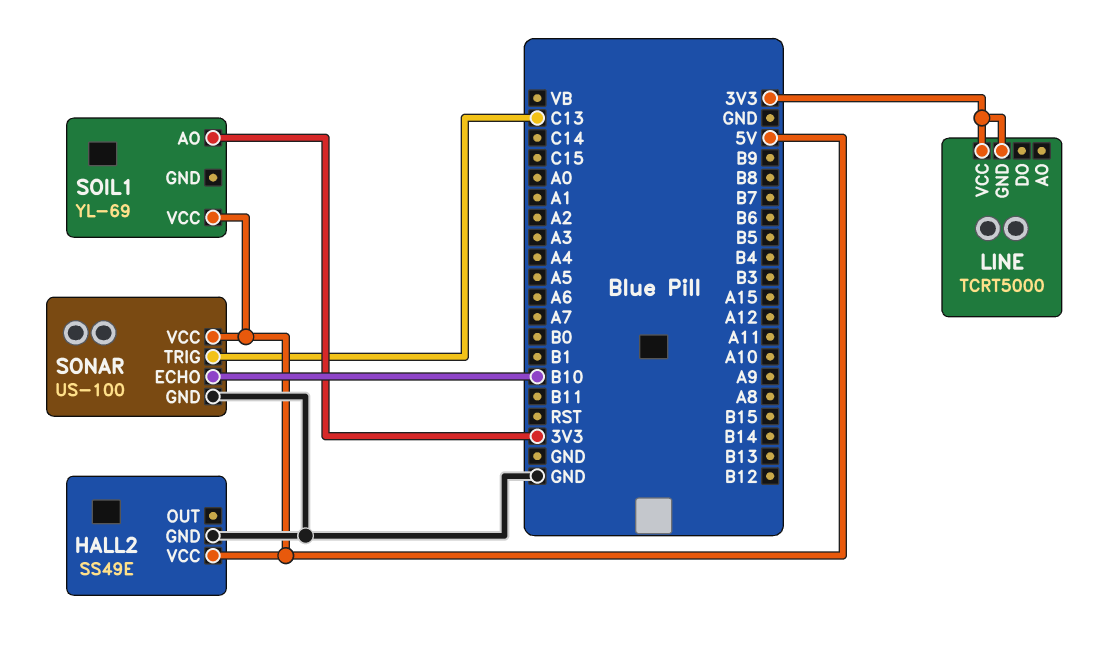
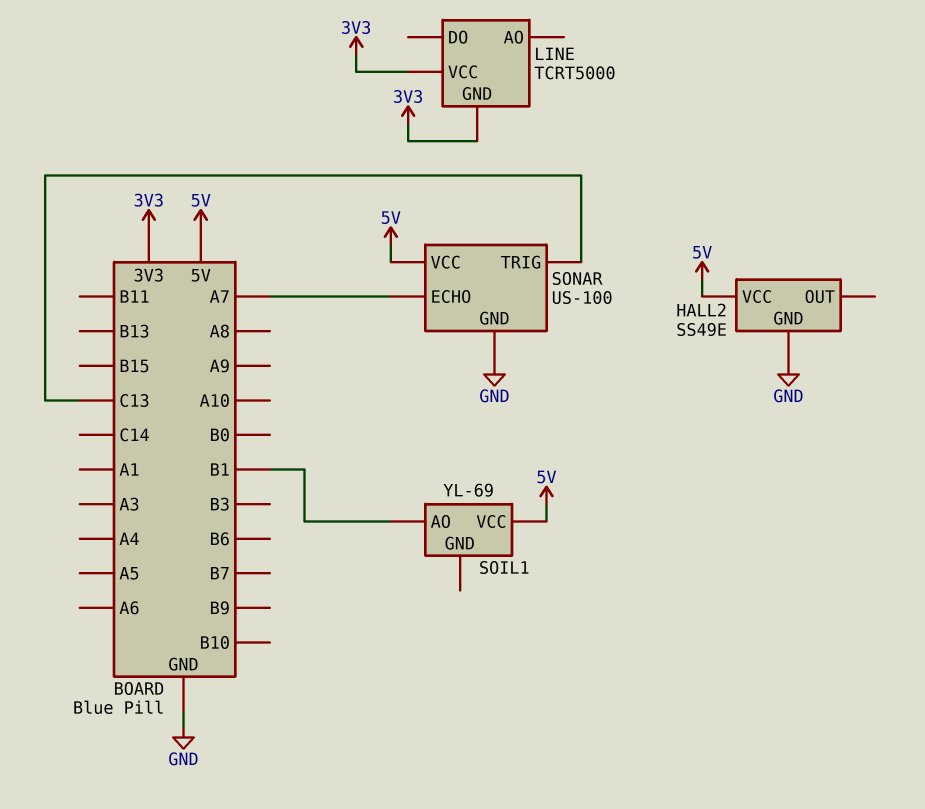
SOIL1 pin AO: 3V3 -> B1
SONAR pin ECHO: B10 -> A7

